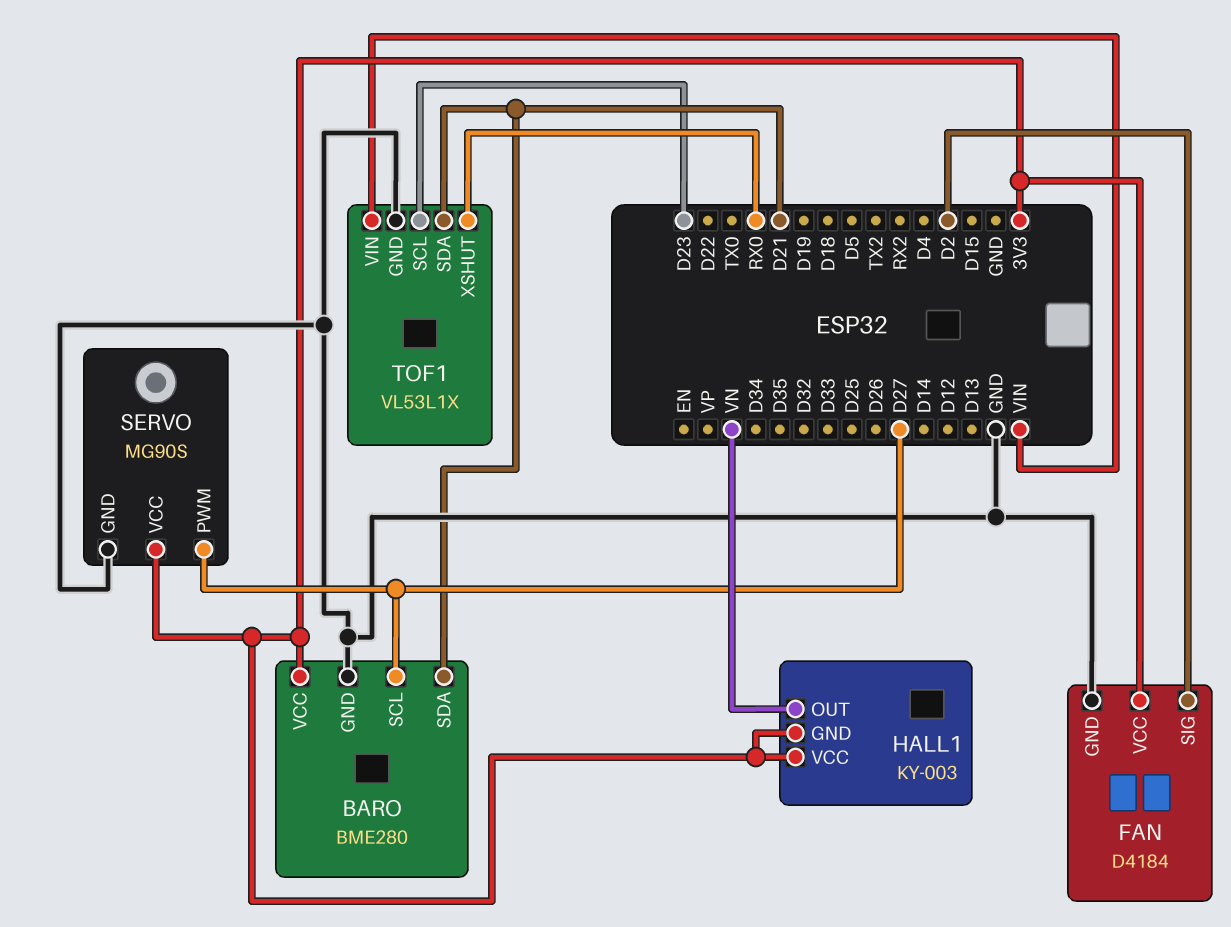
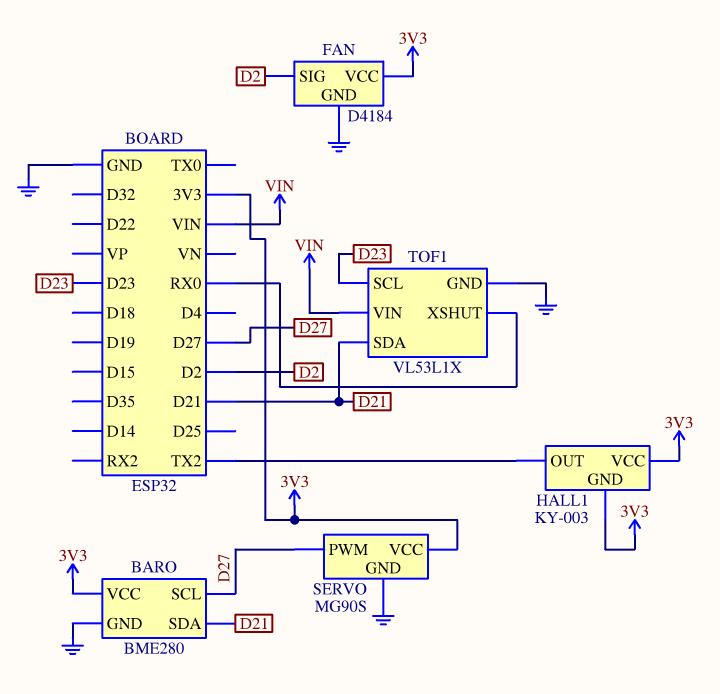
HALL1 pin OUT: VN -> TX2

